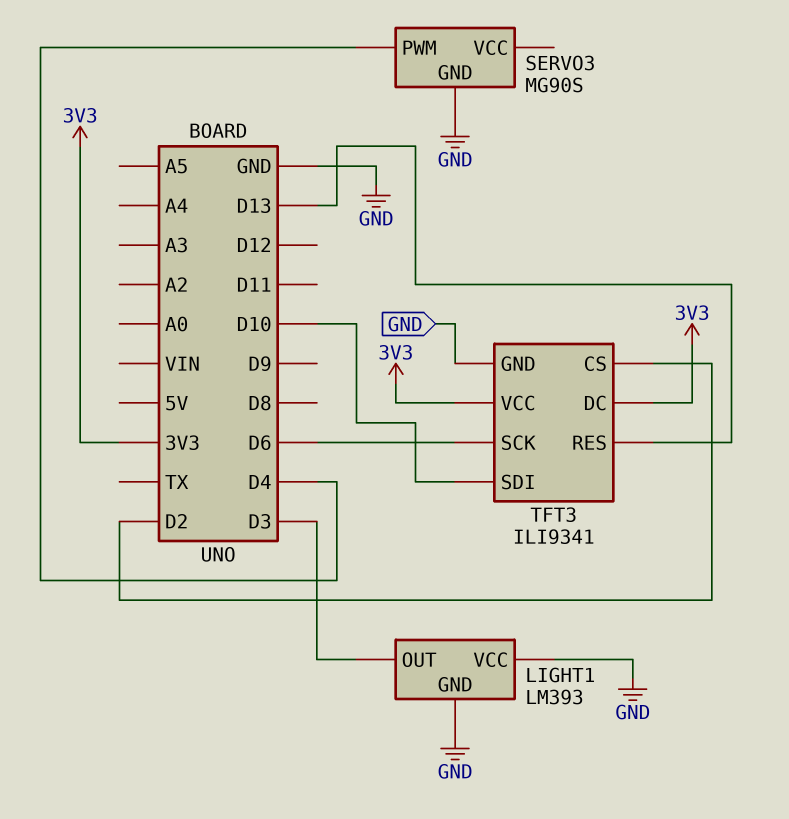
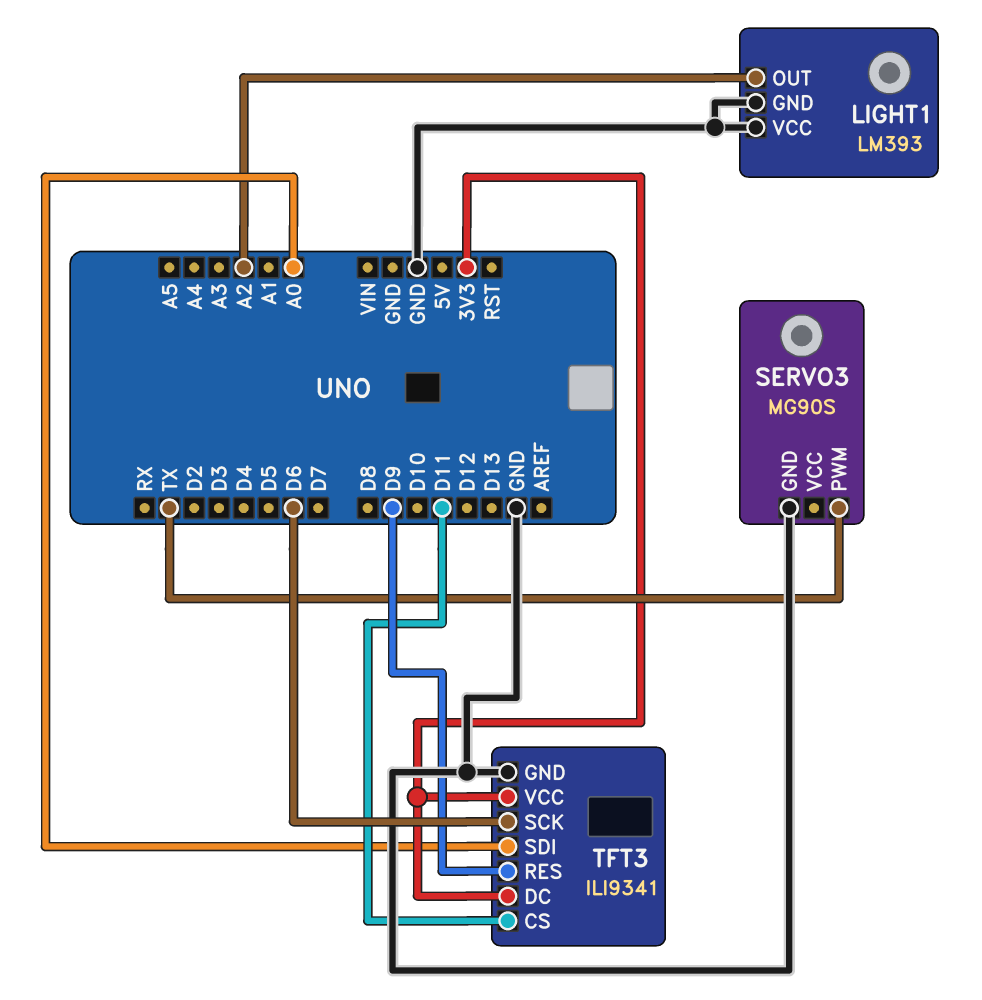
LIGHT1 pin OUT: D3 -> A2
SERVO3 pin PWM: D4 -> TX
TFT3 pin CS: D2 -> D11
TFT3 pin RES: D13 -> D9
TFT3 pin SDI: D10 -> A0

